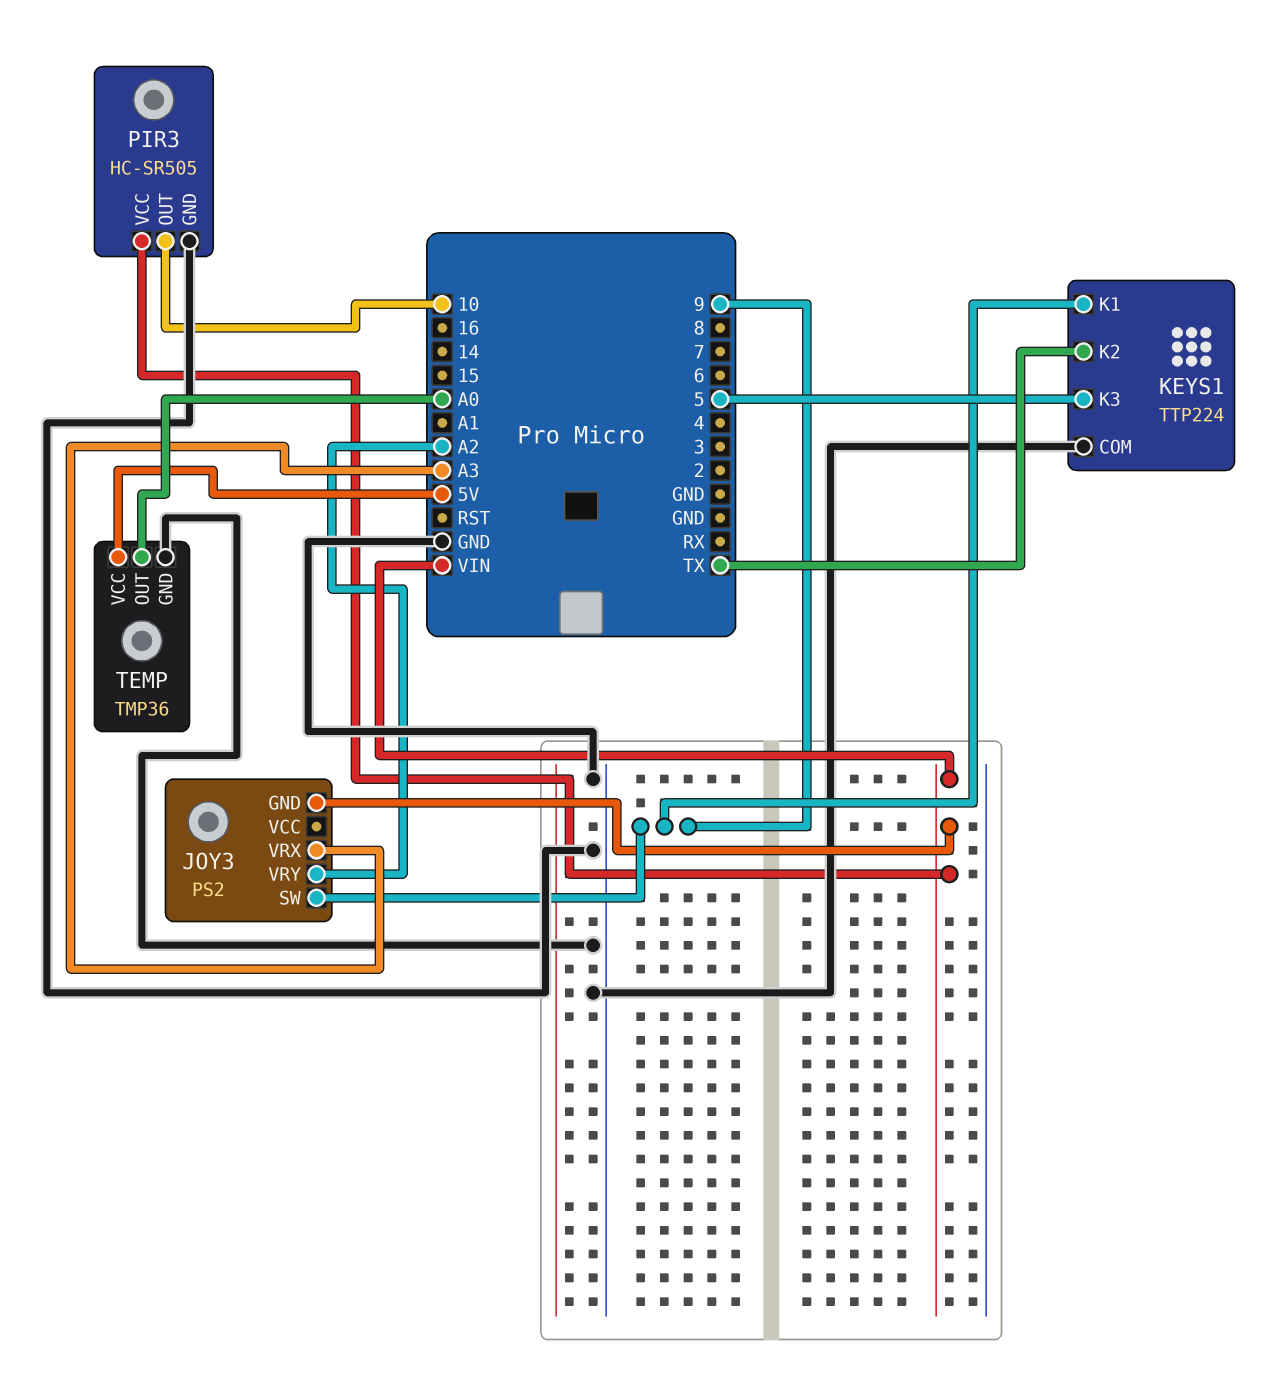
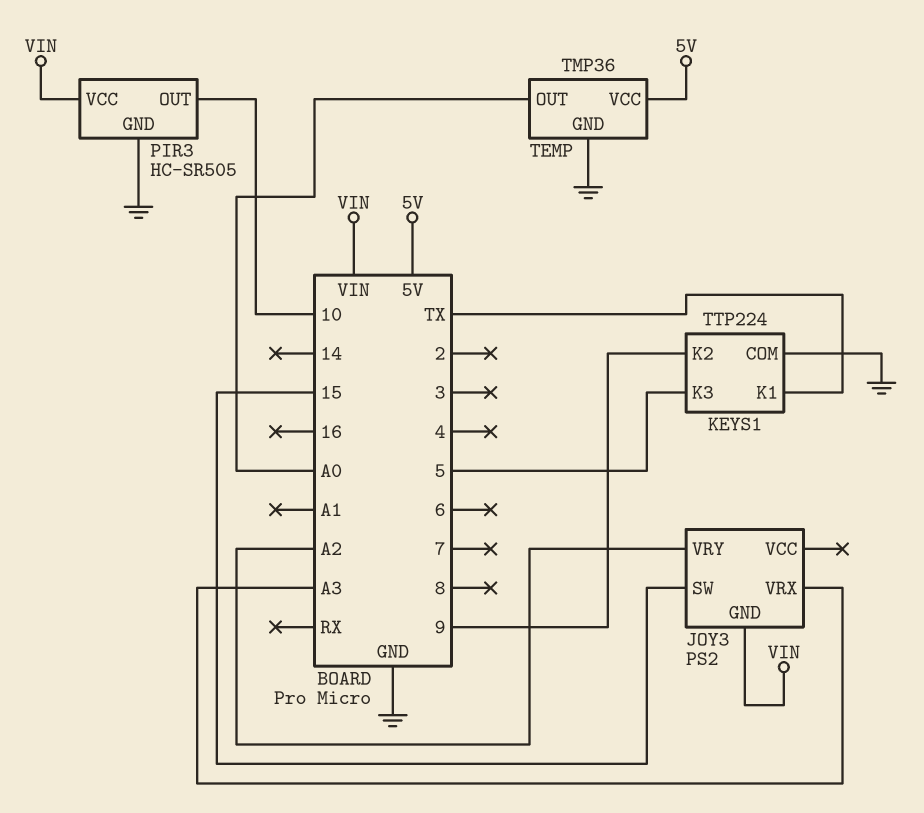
JOY3 pin SW: 9 -> 15
KEYS1 pin K1: 9 -> TX
KEYS1 pin K2: TX -> 9

